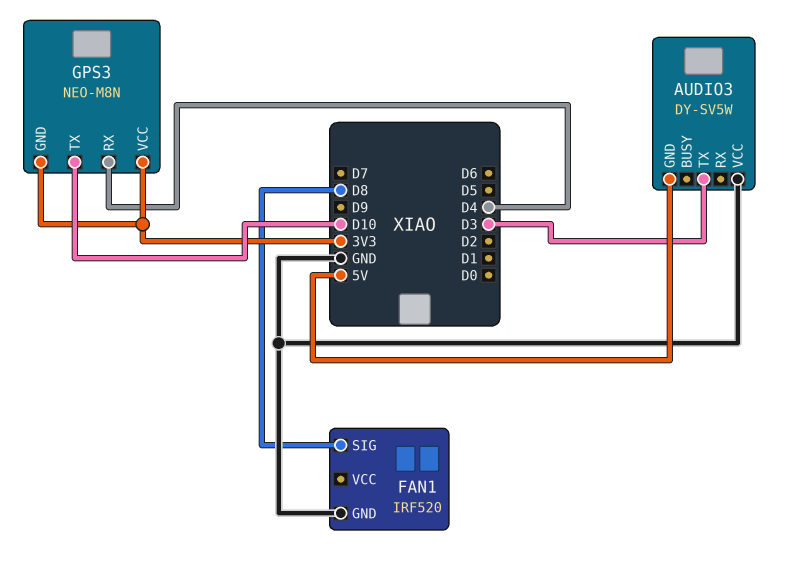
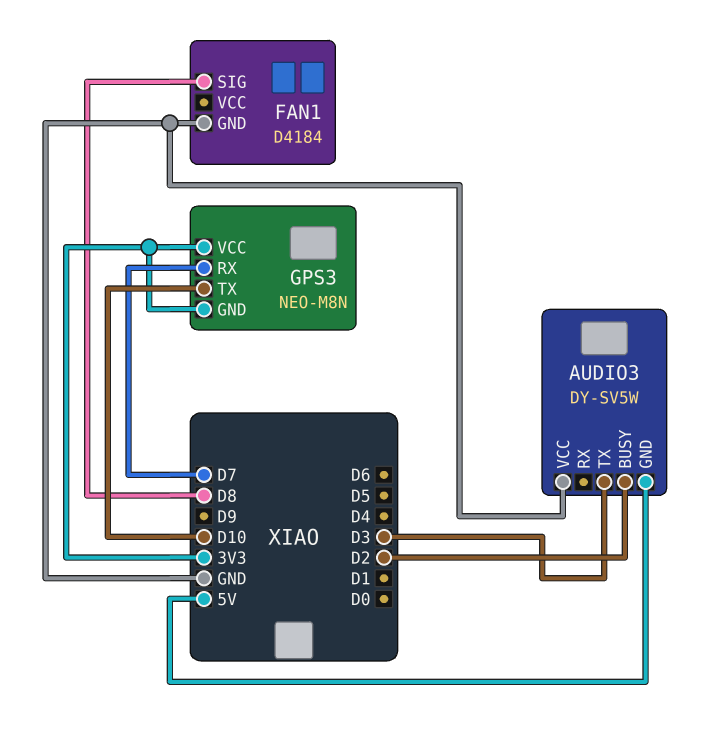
AUDIO3 pin BUSY: none -> D2
FAN1: IRF520 -> D4184
GPS3 pin RX: D4 -> D7

